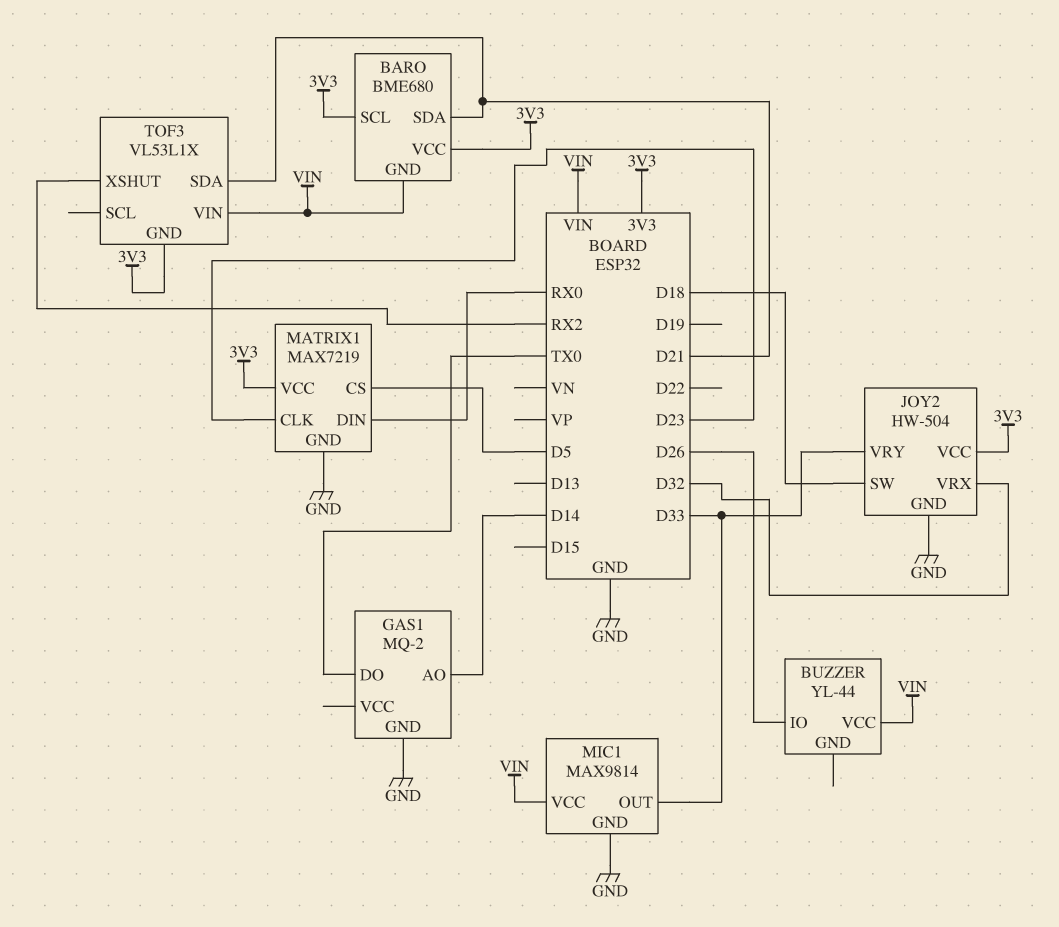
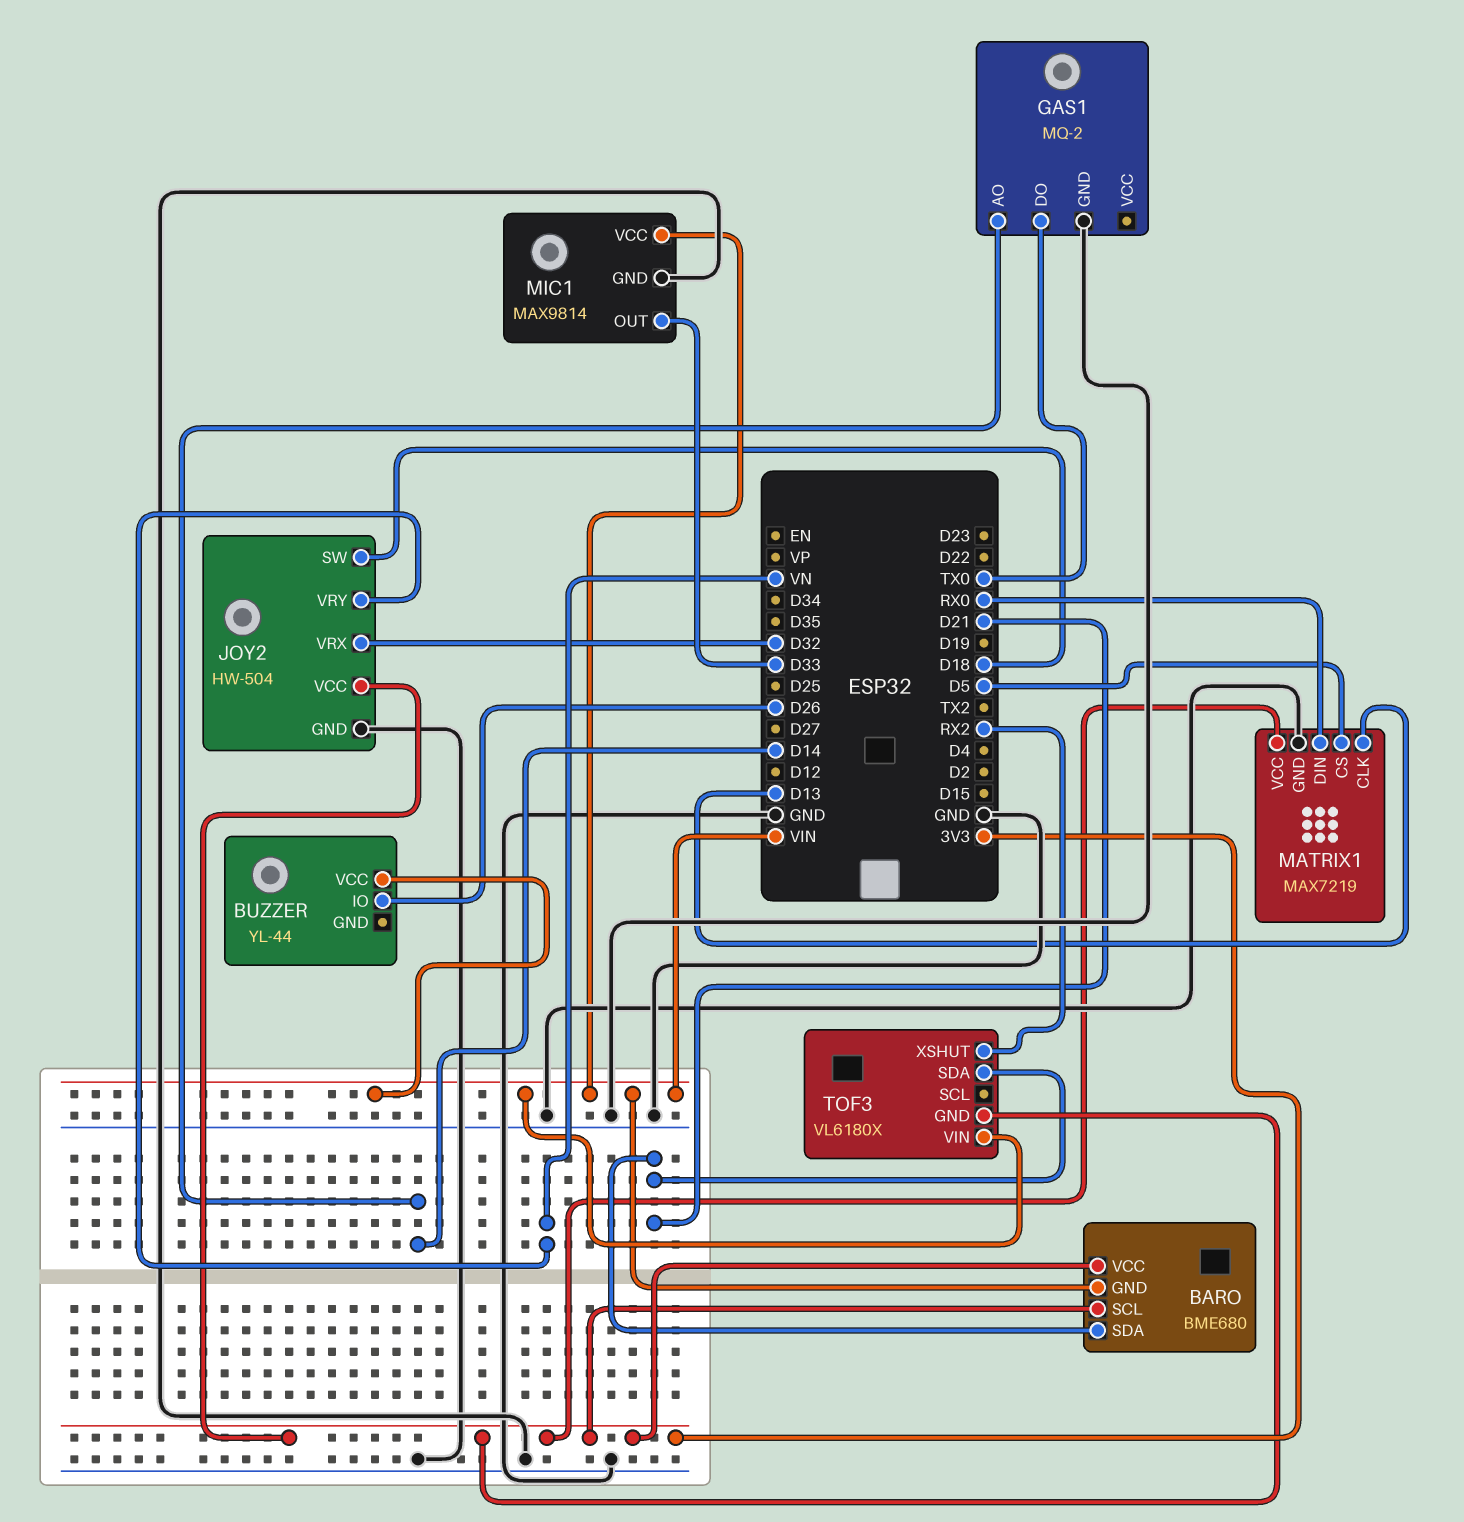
JOY2 pin VRY: D33 -> VN
MATRIX1 pin CLK: D23 -> D13
TOF3: VL53L1X -> VL6180X

